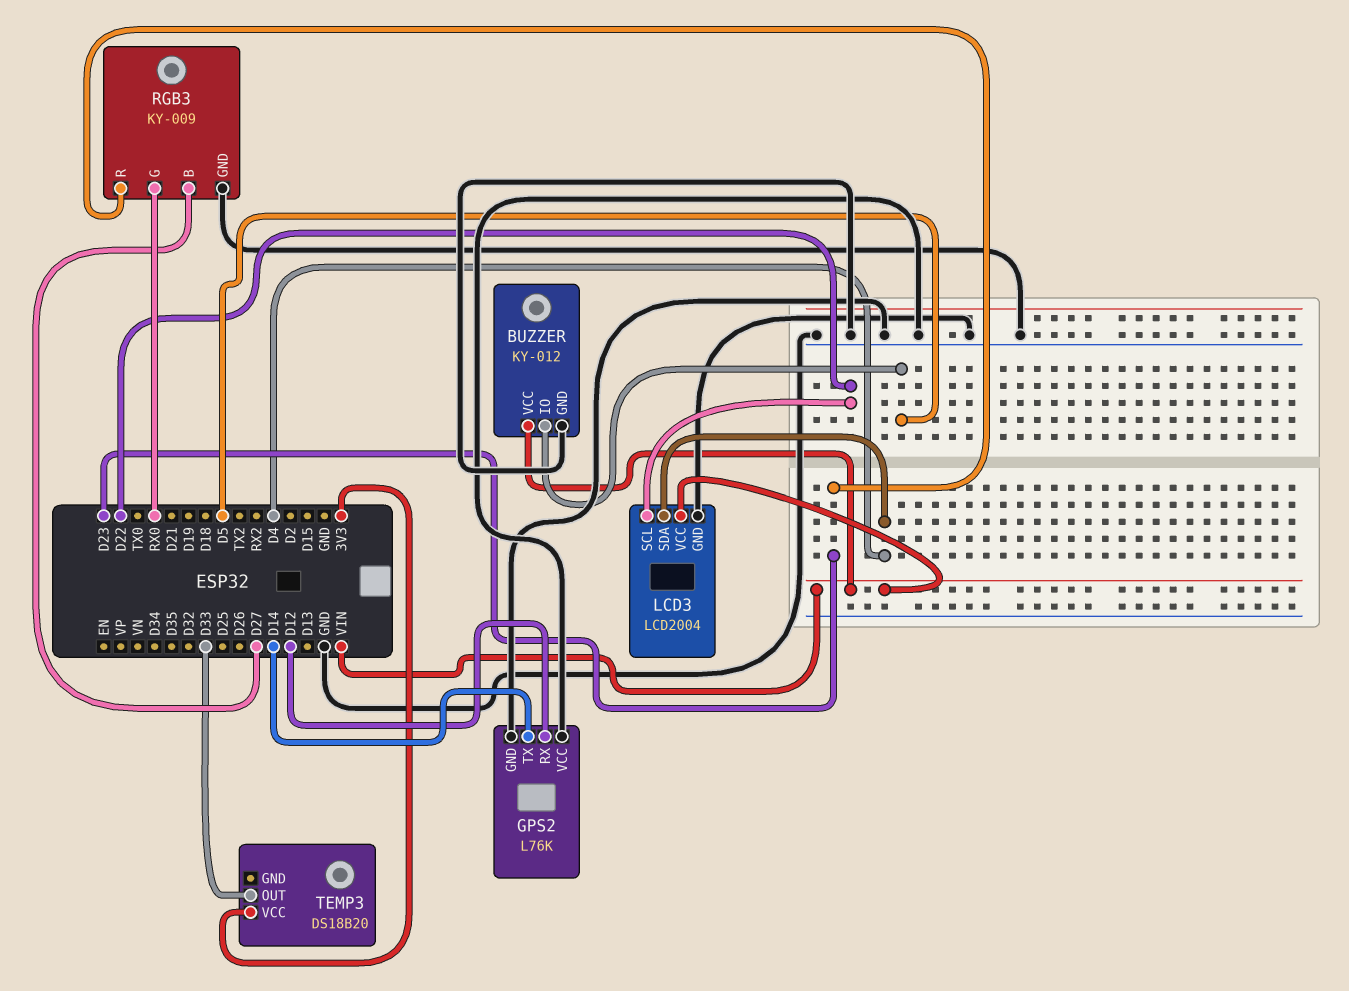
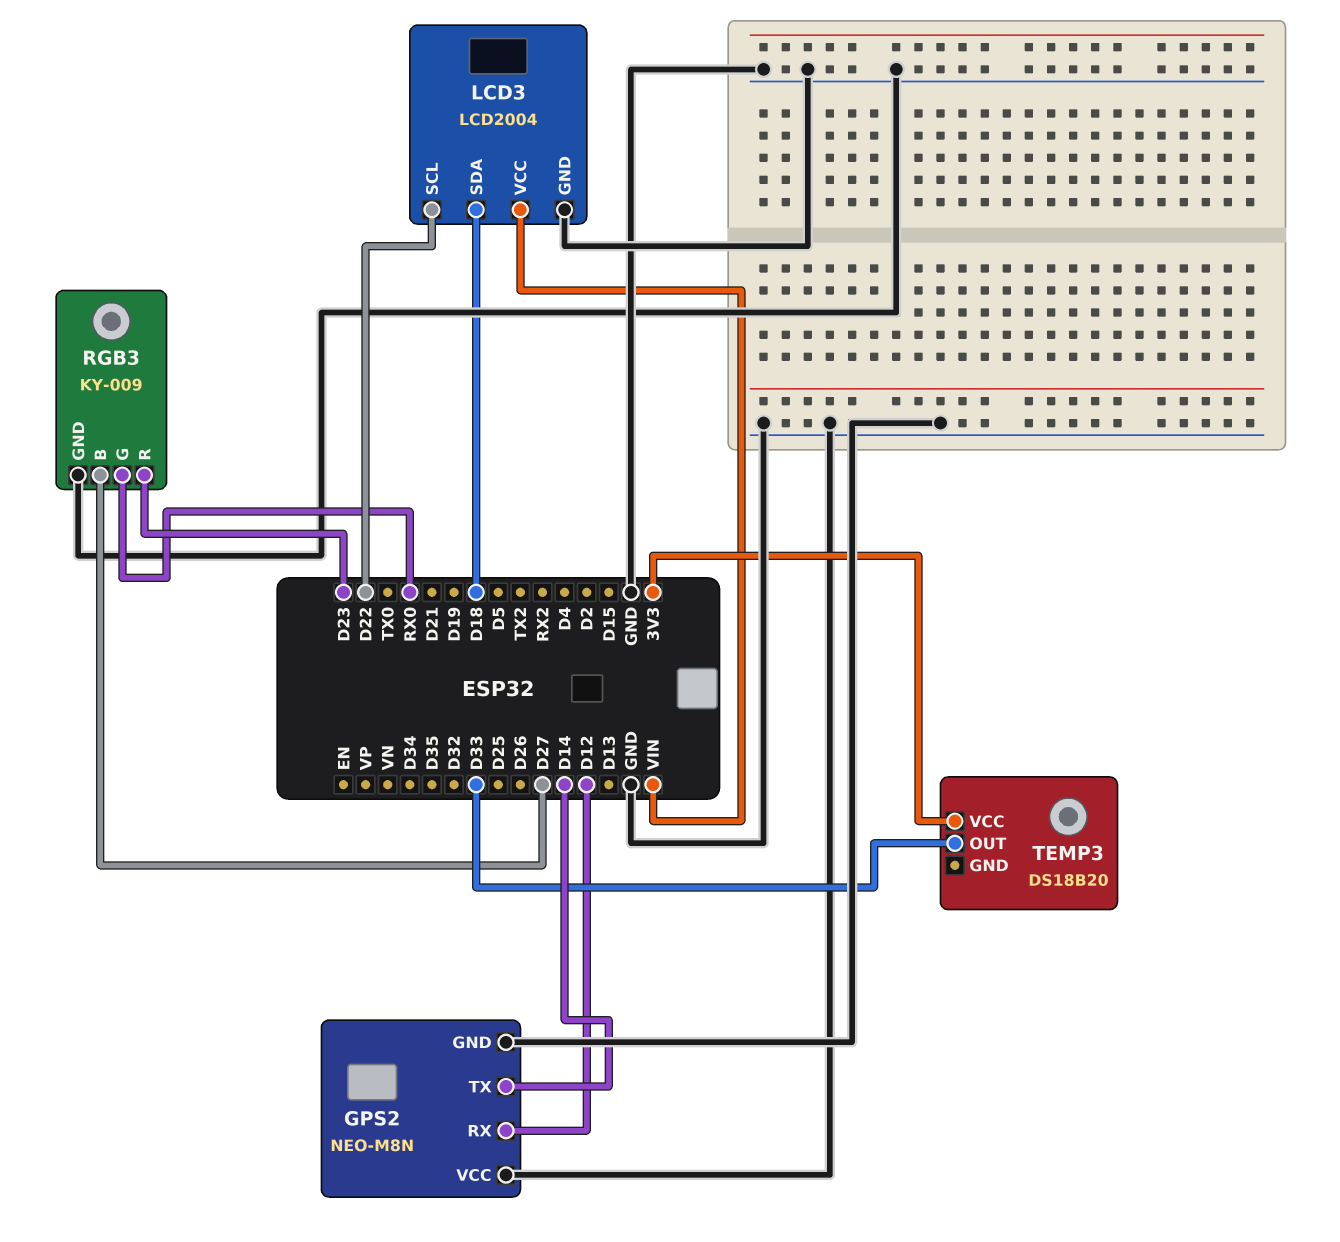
BUZZER: KY-012 -> none
BUZZER pin GND: GND -> none
BUZZER pin IO: D5 -> none
BUZZER pin VCC: VIN -> none
GPS2: L76K -> NEO-M8N
LCD3 pin SDA: D4 -> D18

